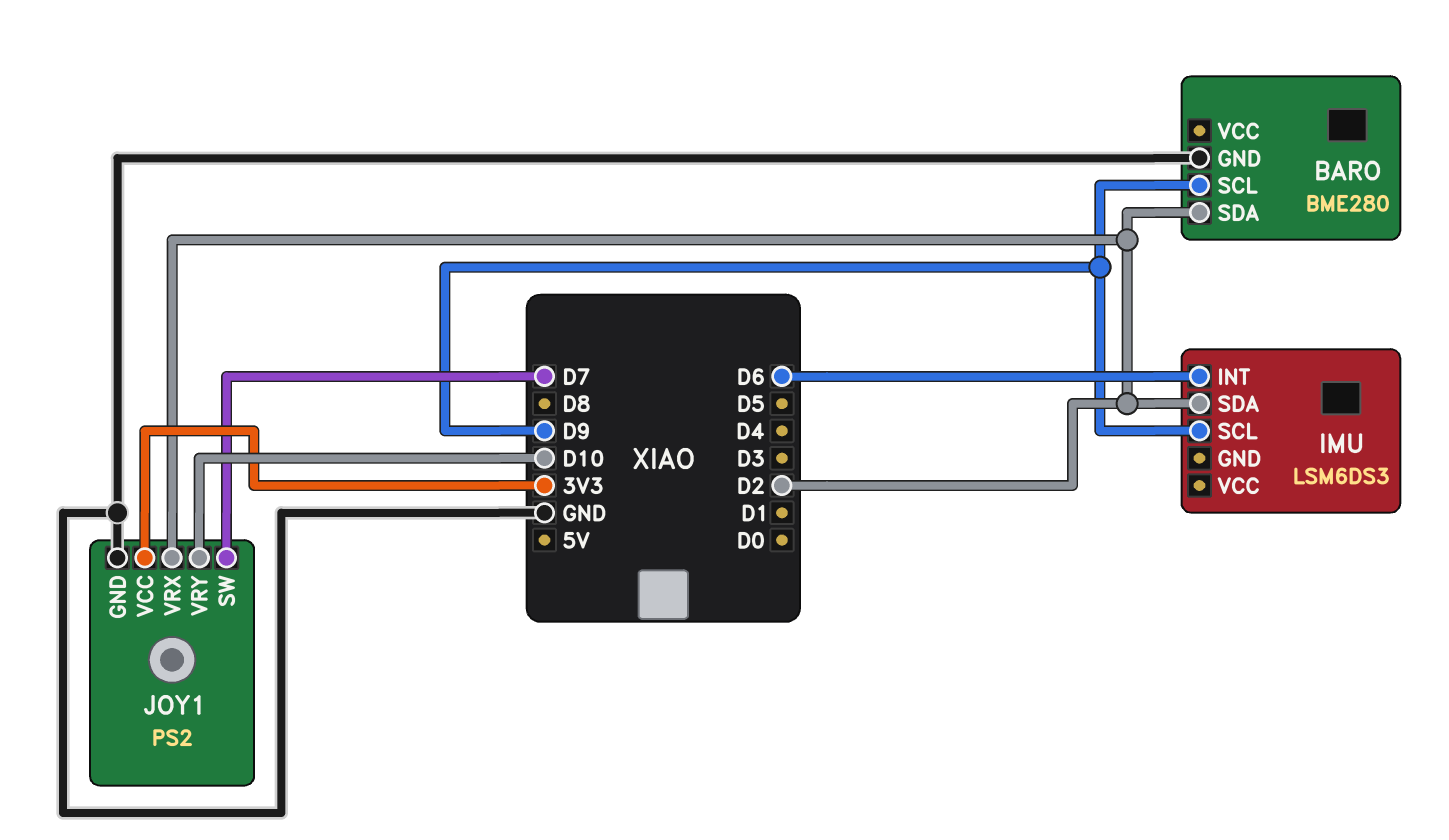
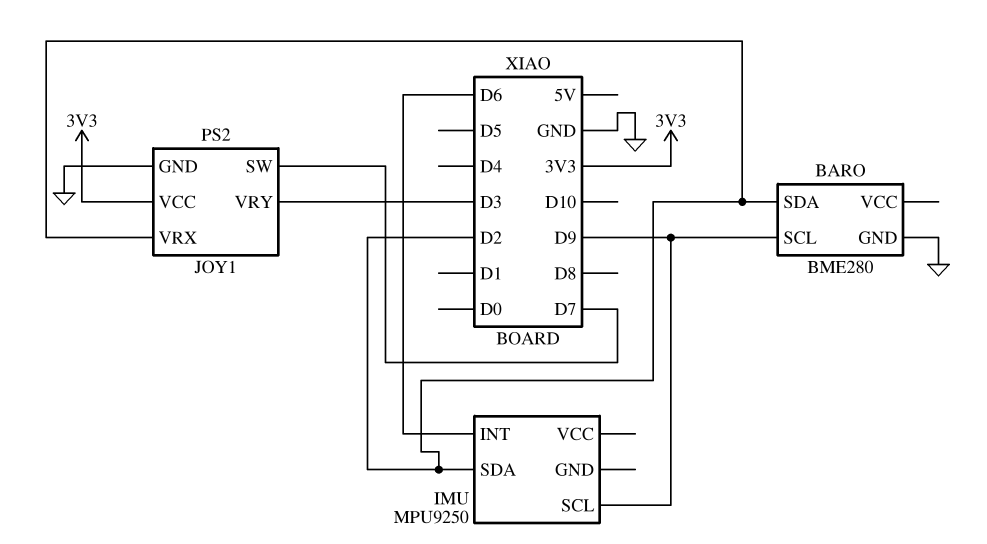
IMU: LSM6DS3 -> MPU9250
JOY1 pin VRY: D10 -> D3

